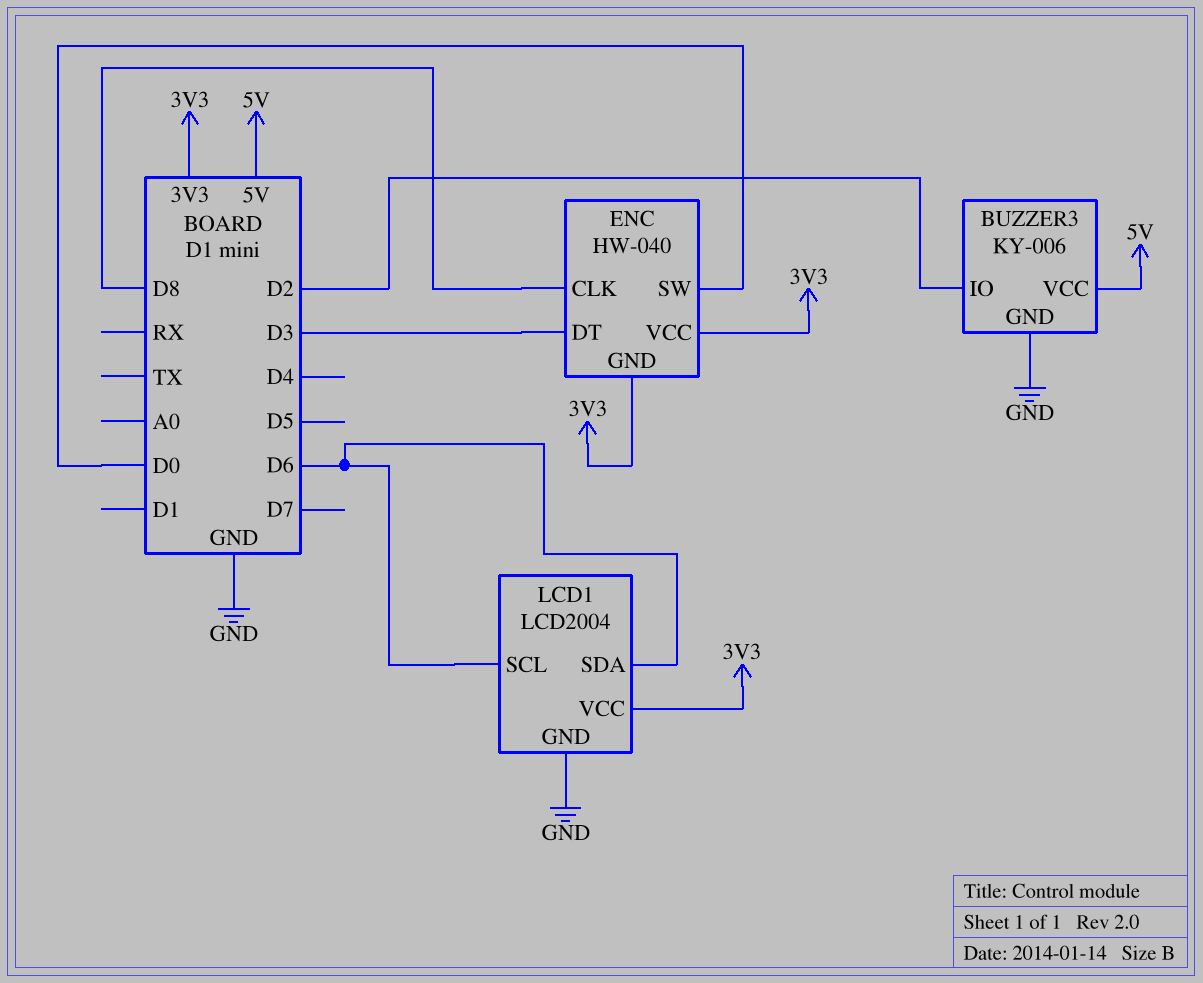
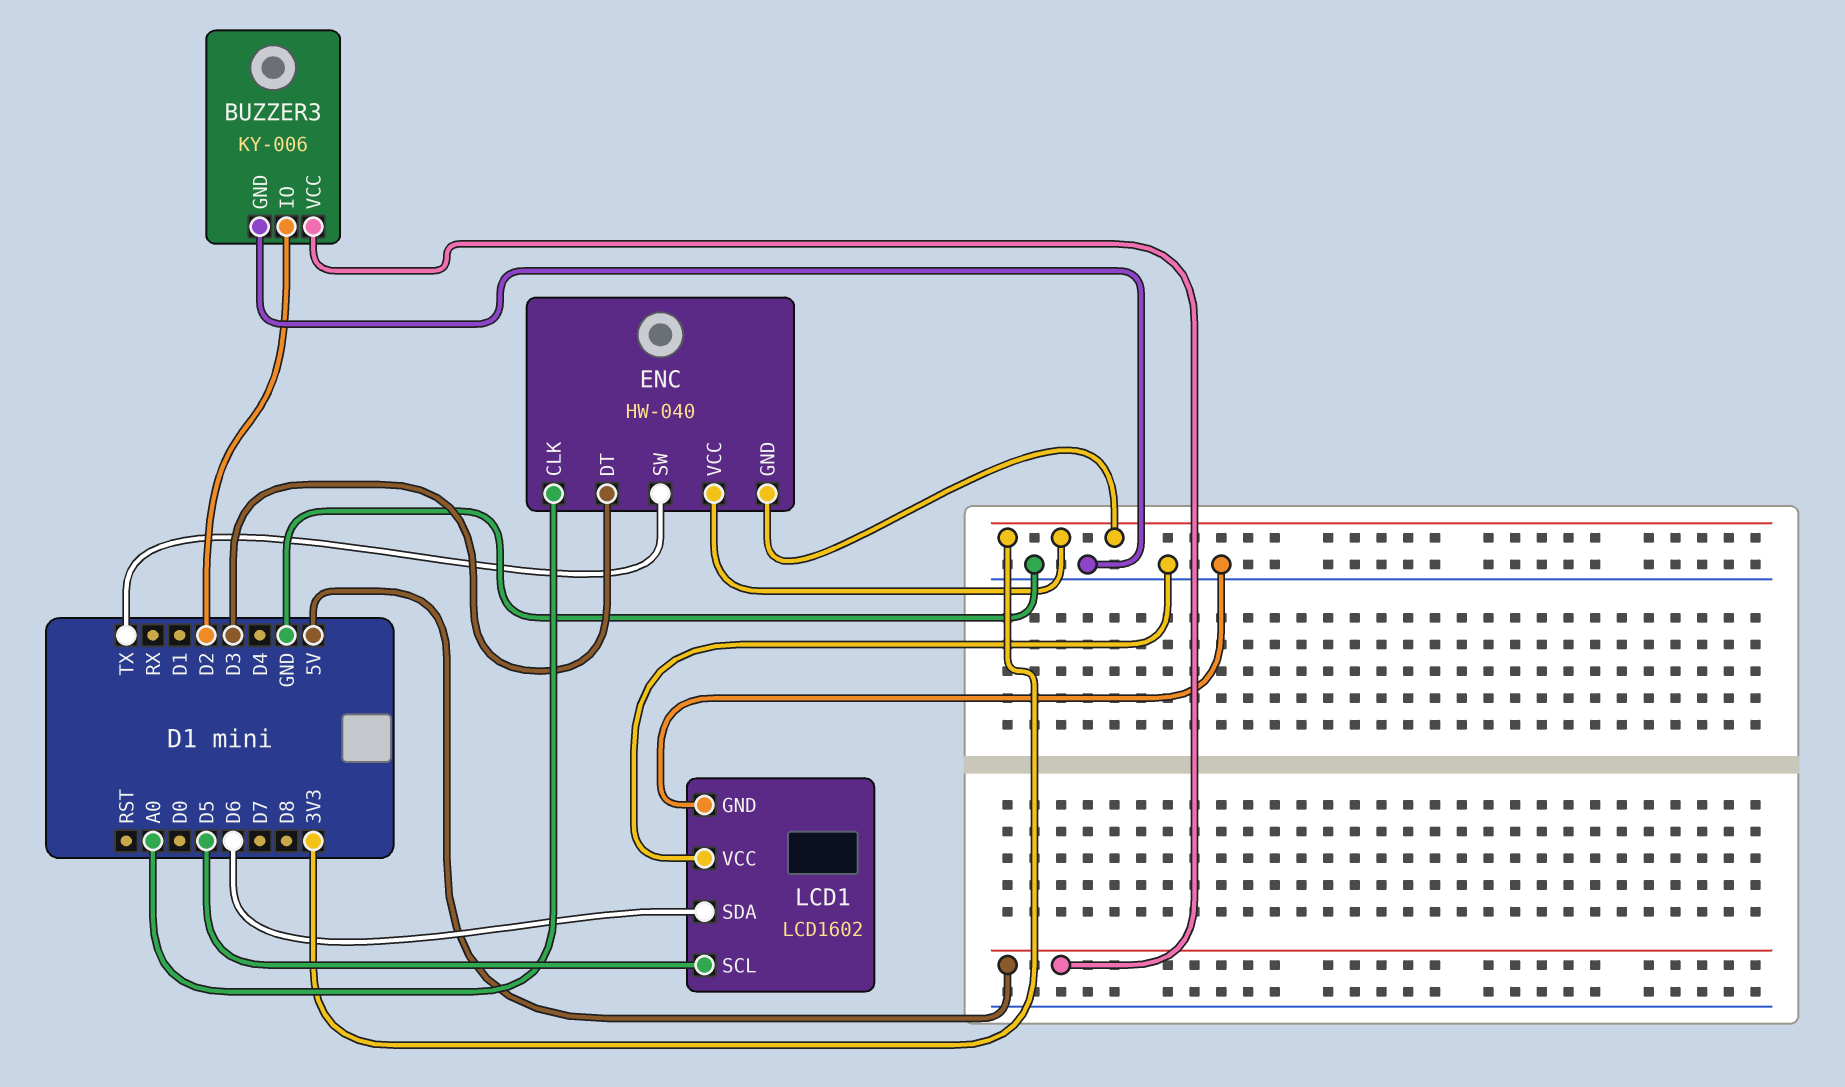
ENC pin CLK: D8 -> A0
ENC pin SW: D0 -> TX
LCD1: LCD2004 -> LCD1602
LCD1 pin SCL: D6 -> D5
LCD1 pin VCC: 3V3 -> GND

